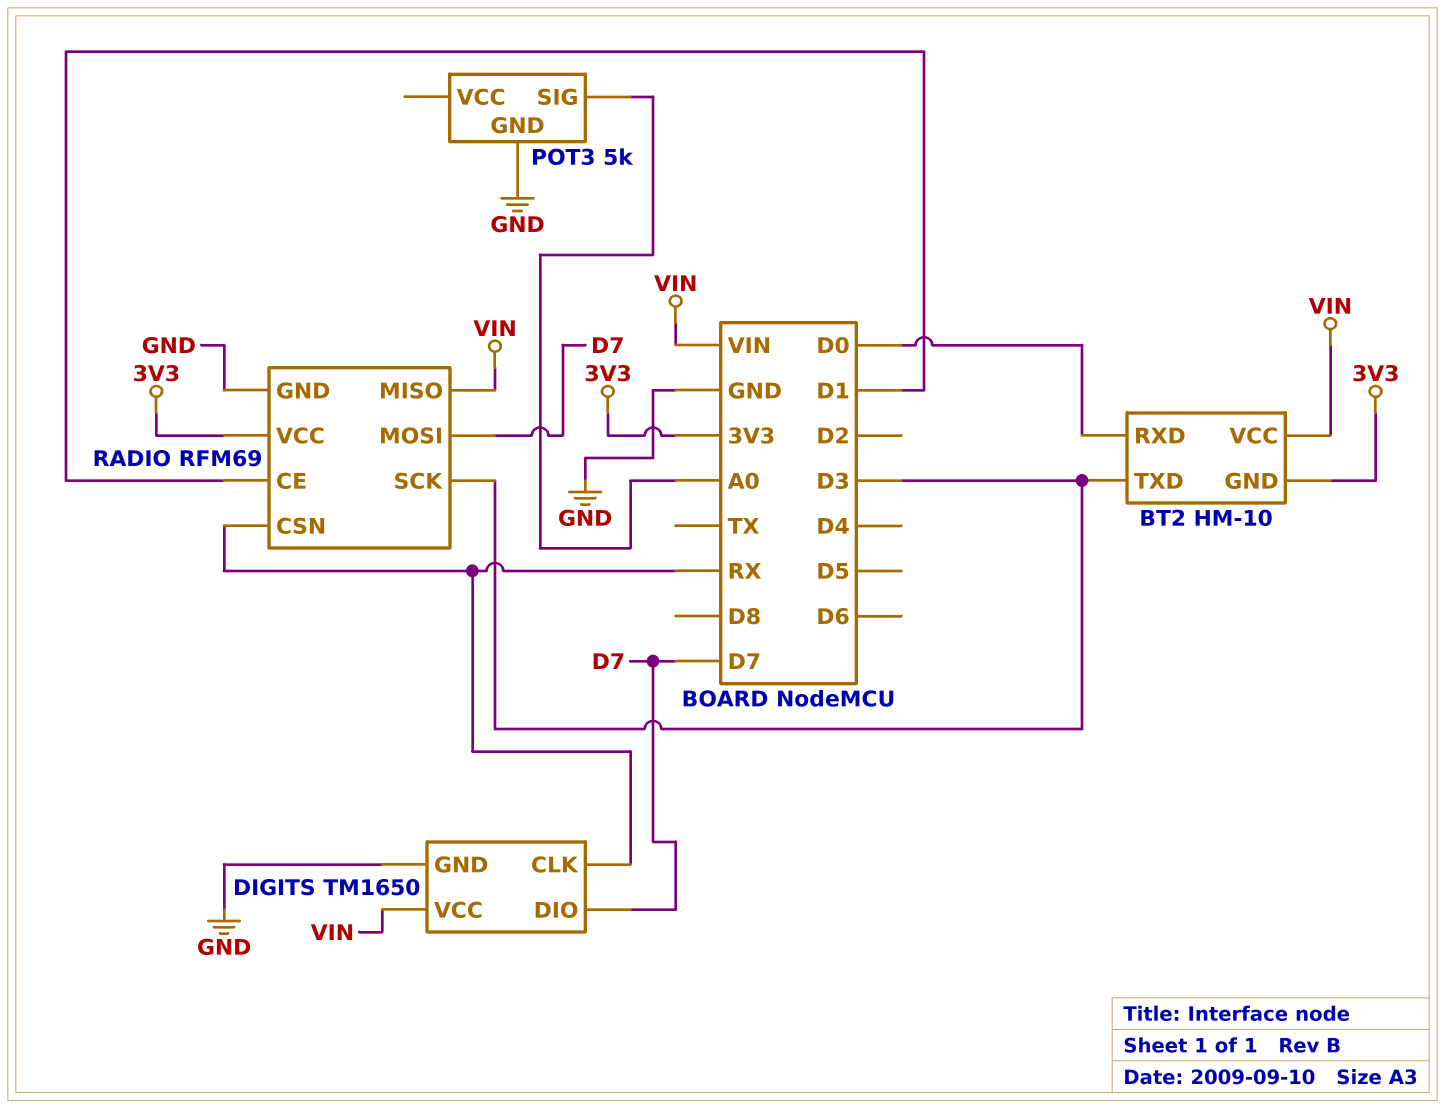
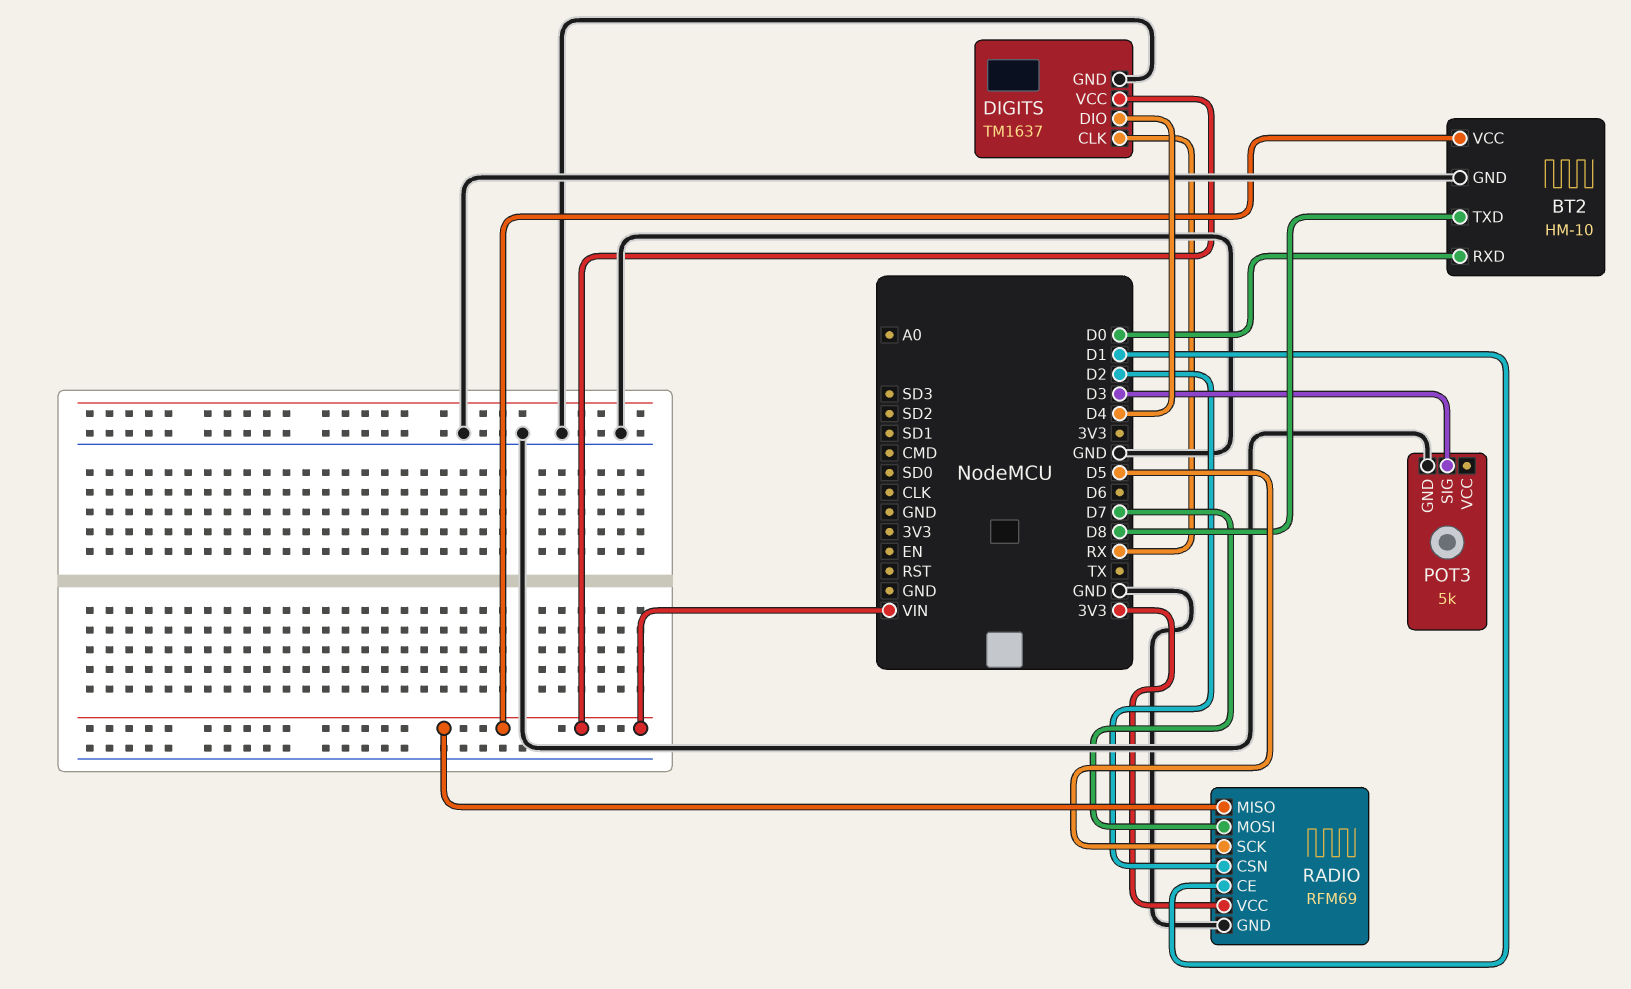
BT2 pin GND: 3V3 -> GND
BT2 pin TXD: D3 -> D8
DIGITS: TM1650 -> TM1637
DIGITS pin DIO: D7 -> D4
POT3 pin SIG: A0 -> D3
RADIO pin CSN: RX -> D2
RADIO pin SCK: D3 -> D5

